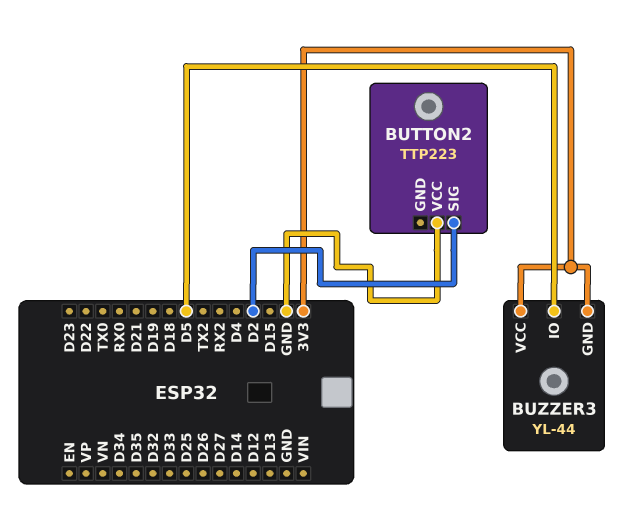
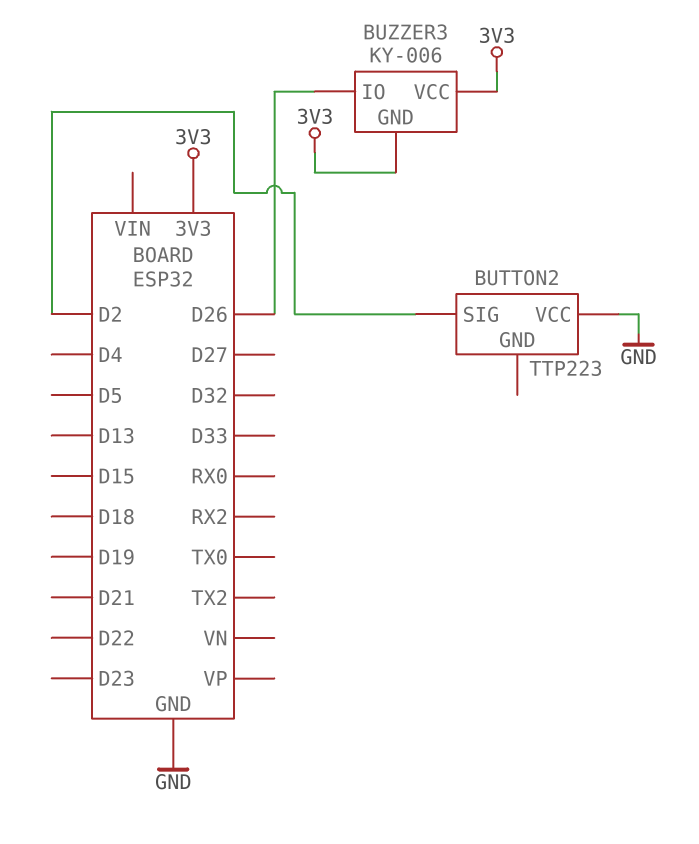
BUZZER3: YL-44 -> KY-006
BUZZER3 pin IO: D5 -> D26

